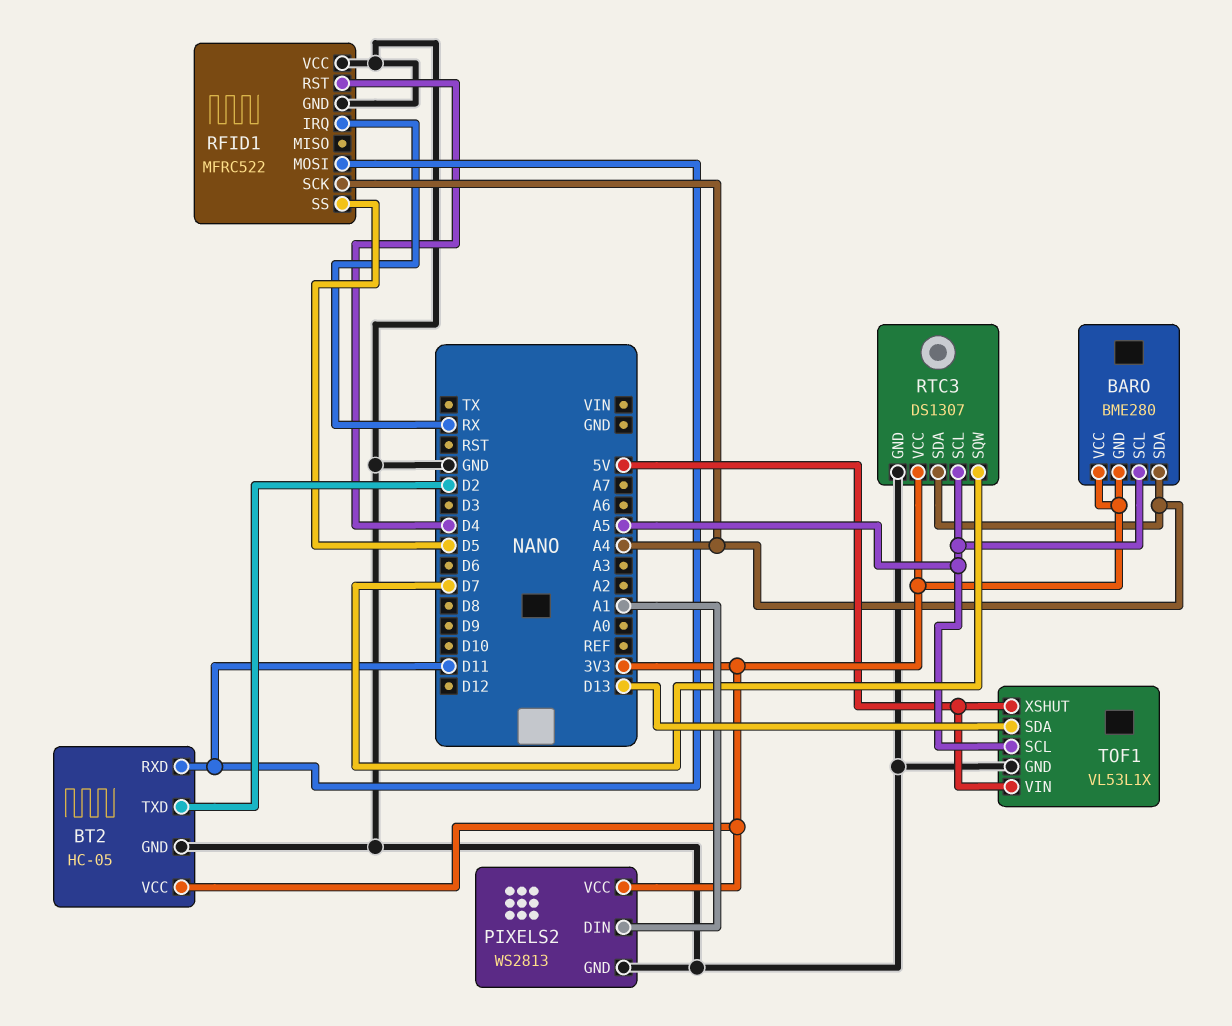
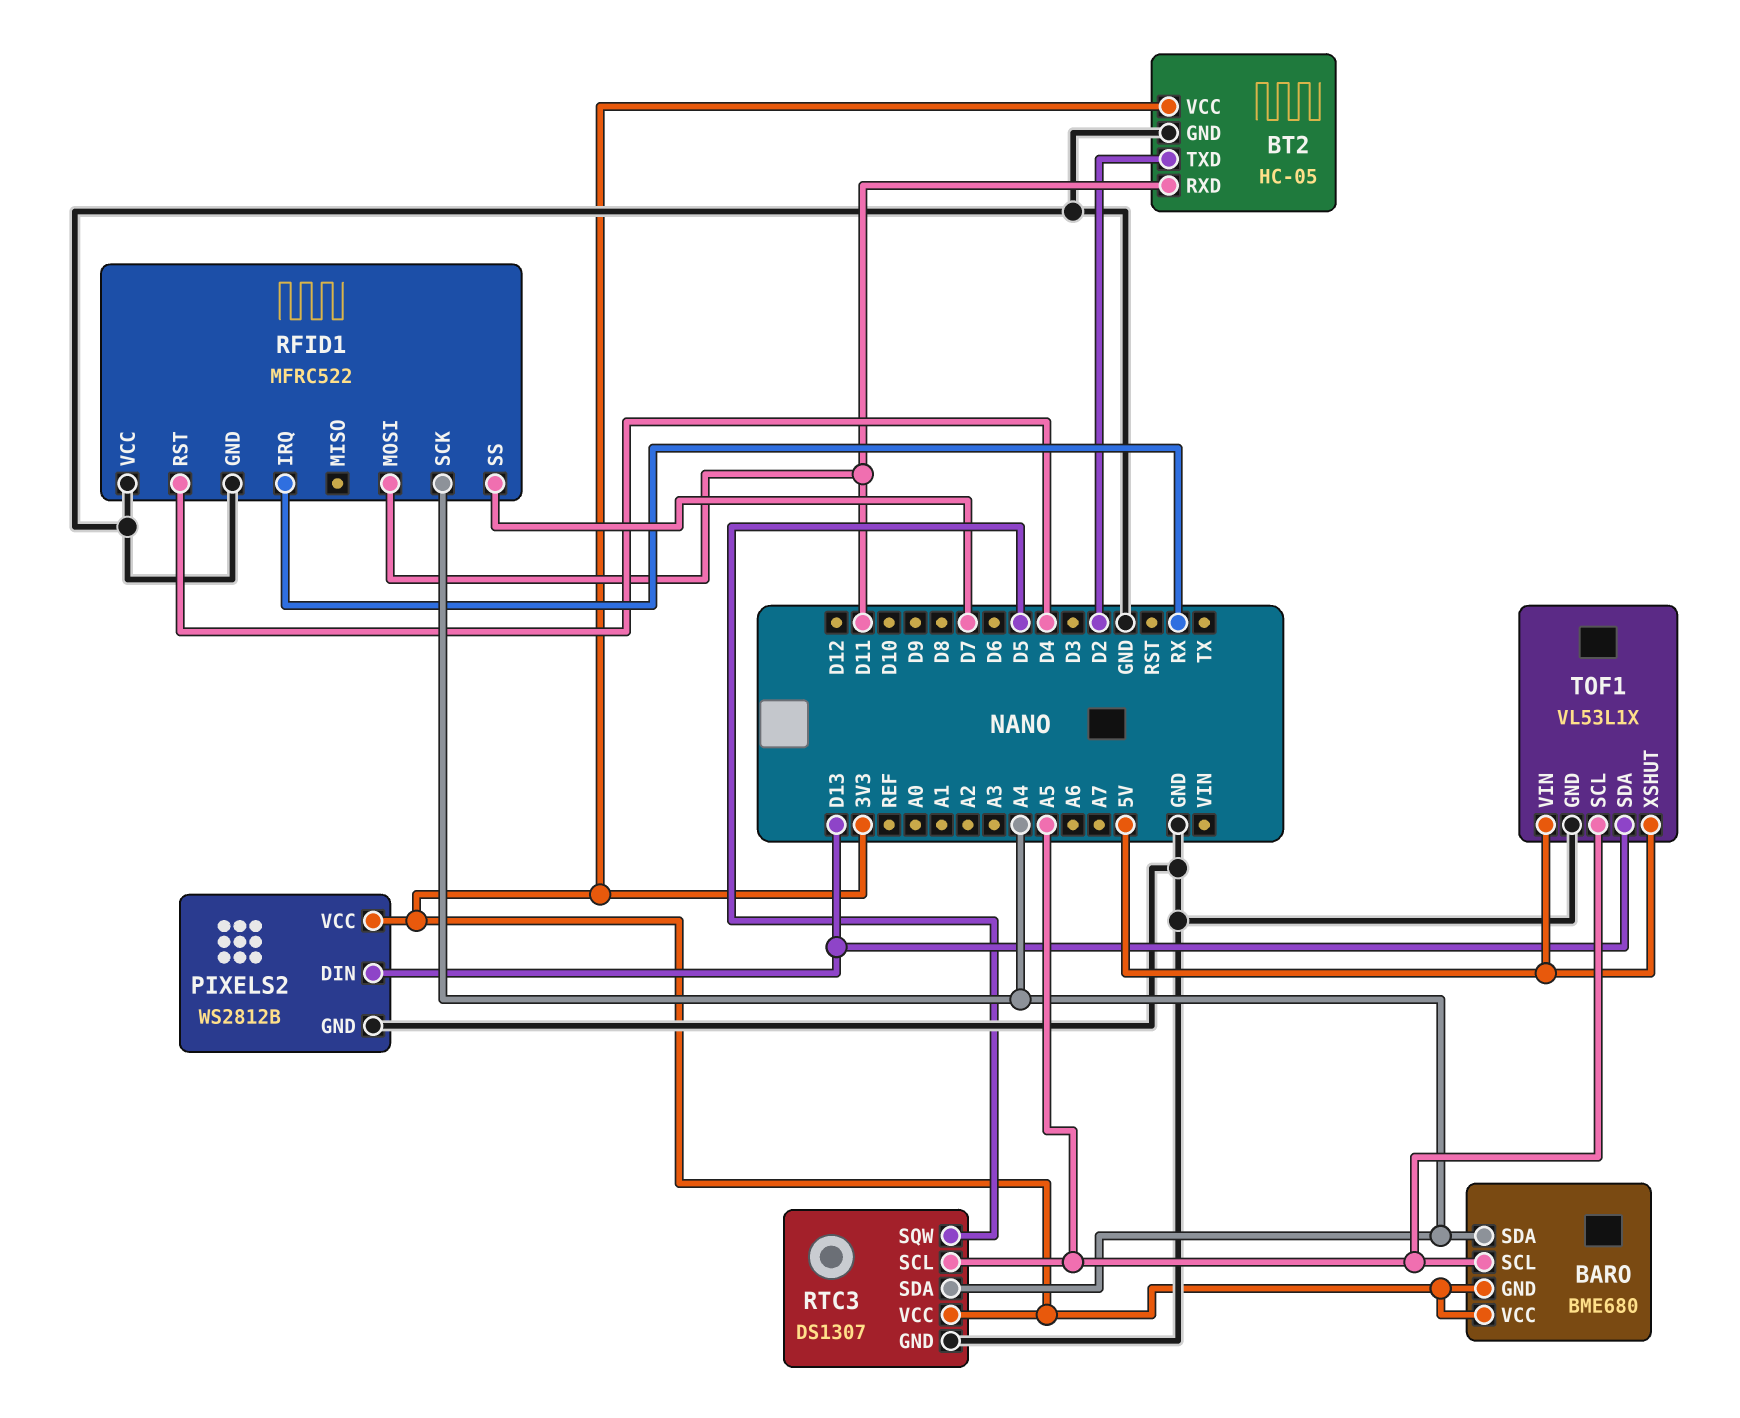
BARO: BME280 -> BME680
PIXELS2: WS2813 -> WS2812B
PIXELS2 pin DIN: A1 -> D13
RFID1 pin SS: D5 -> D7
RTC3 pin SQW: D7 -> D5

